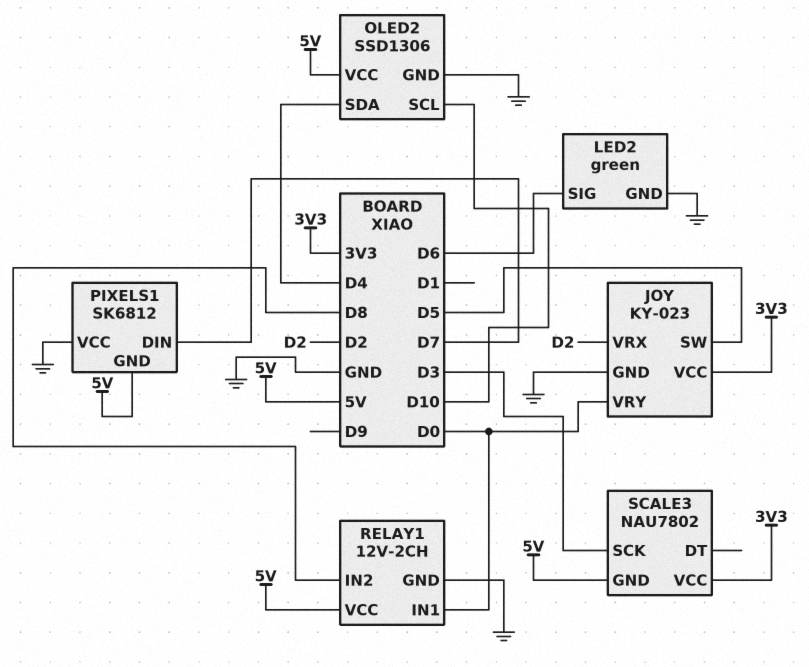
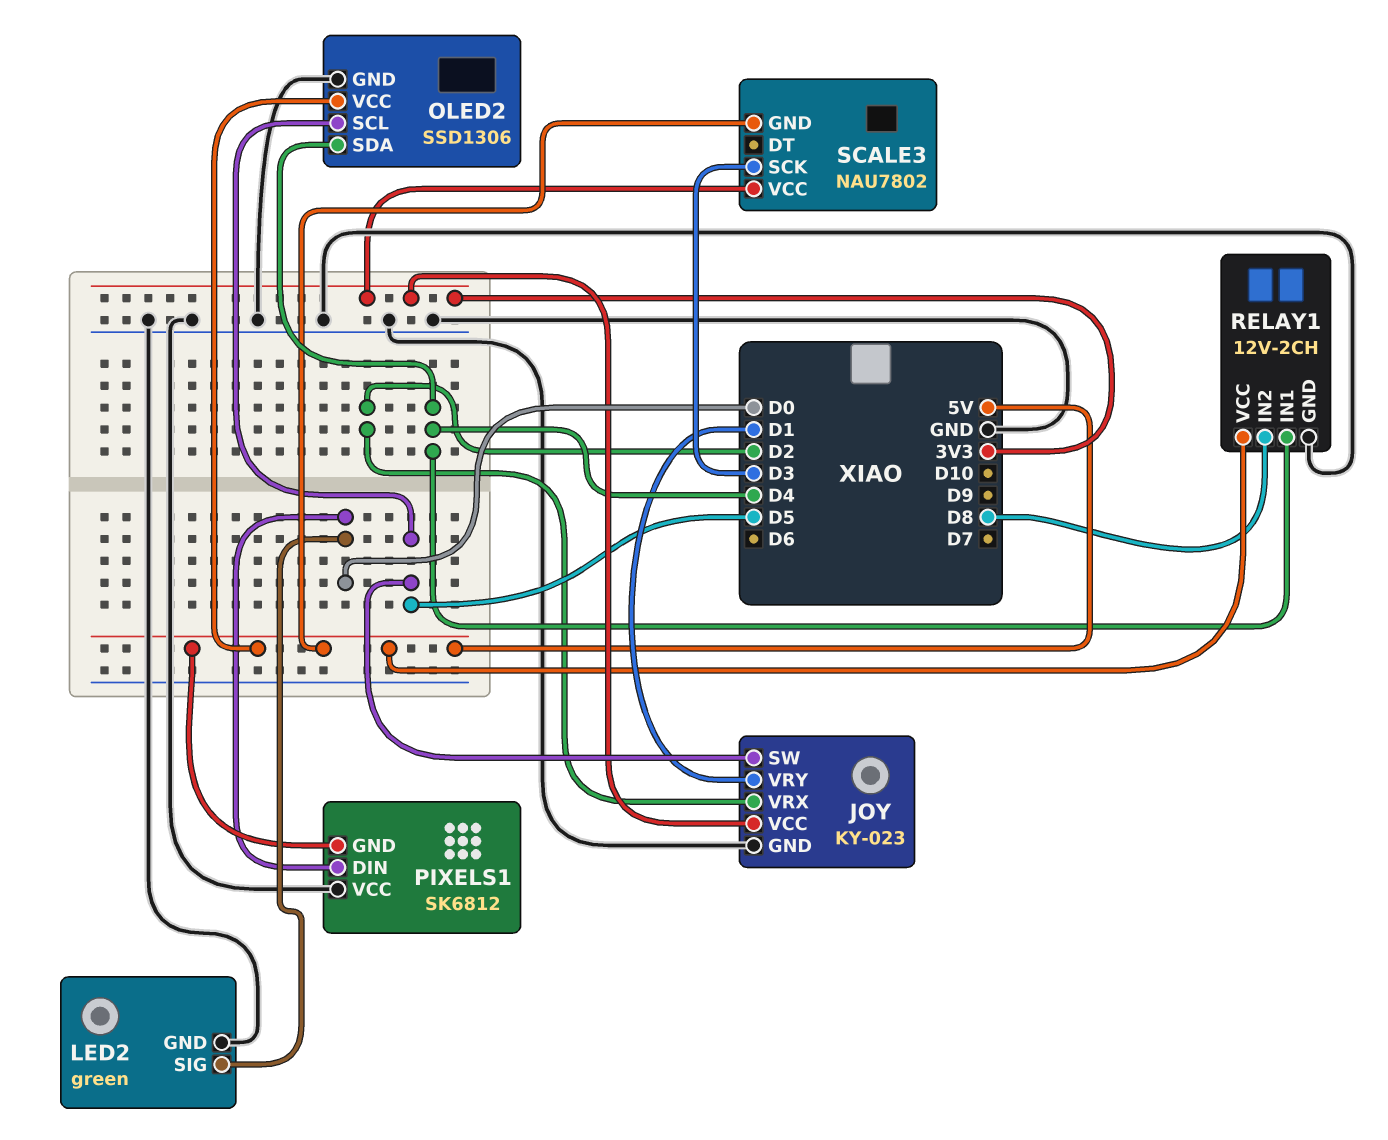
JOY pin VRY: D0 -> D1
LED2 pin SIG: D6 -> D0
OLED2 pin SCL: D10 -> D5
PIXELS1 pin DIN: D7 -> D0
RELAY1 pin IN1: D0 -> D4

